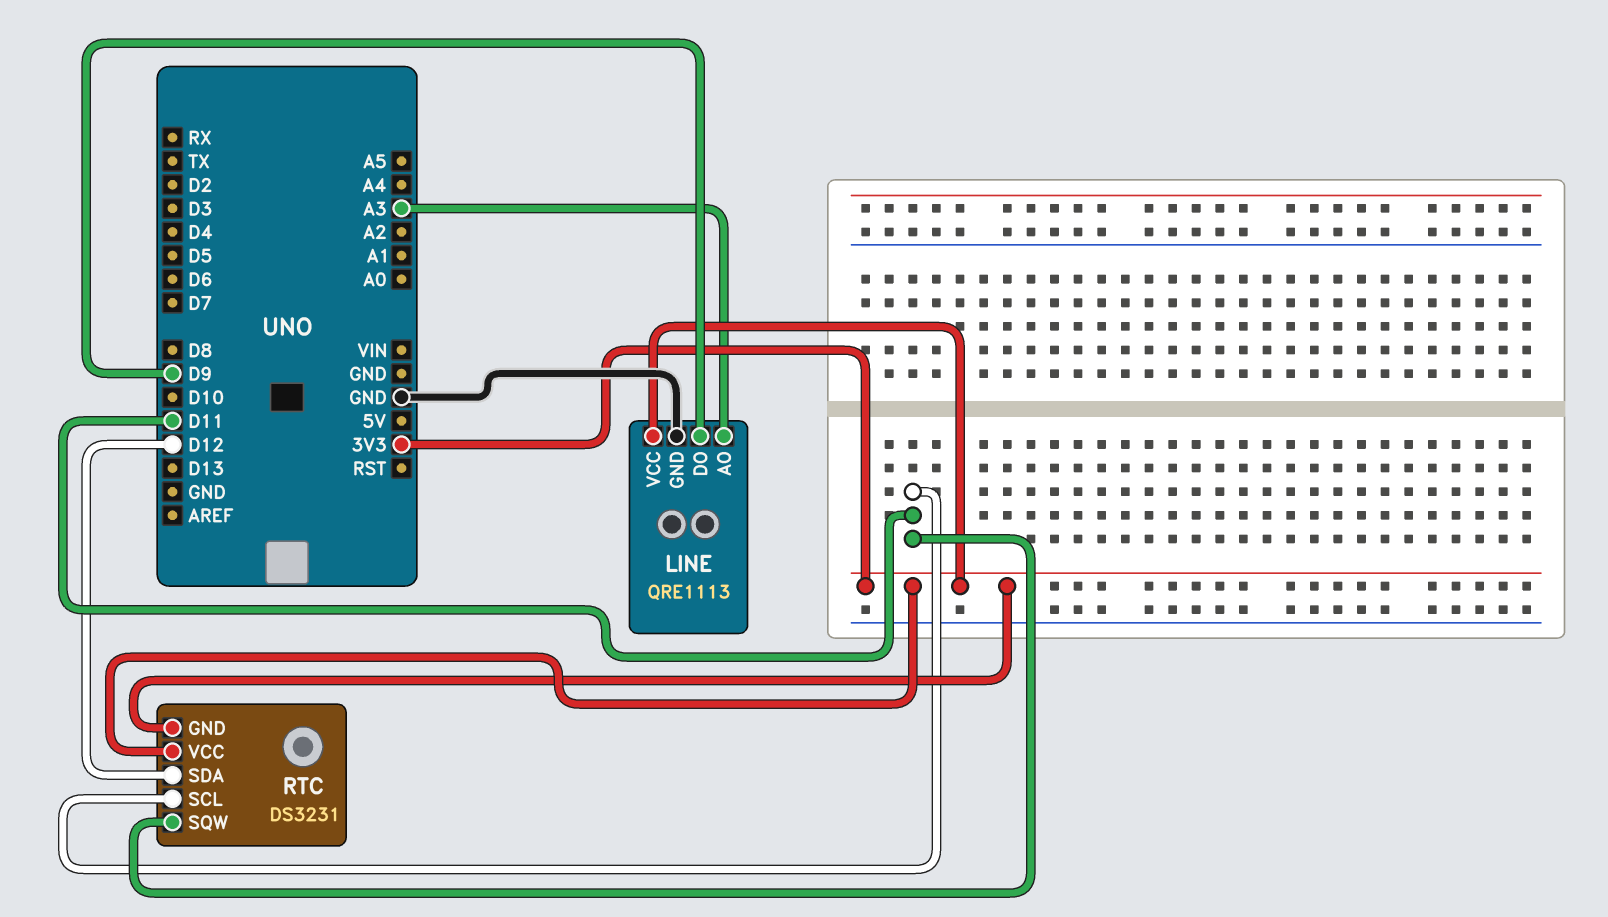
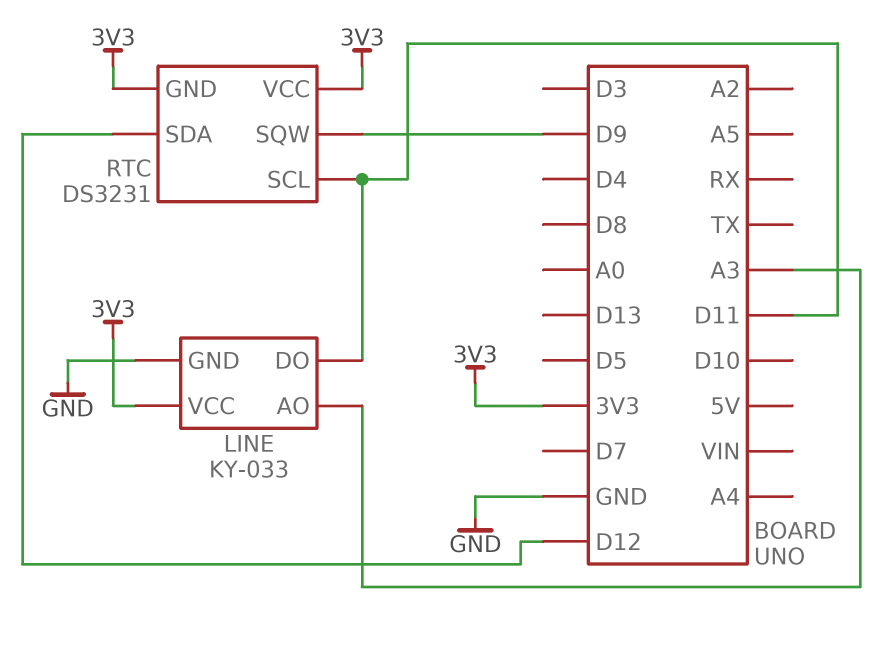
LINE: QRE1113 -> KY-033
LINE pin DO: D9 -> D11
RTC pin SQW: D11 -> D9

